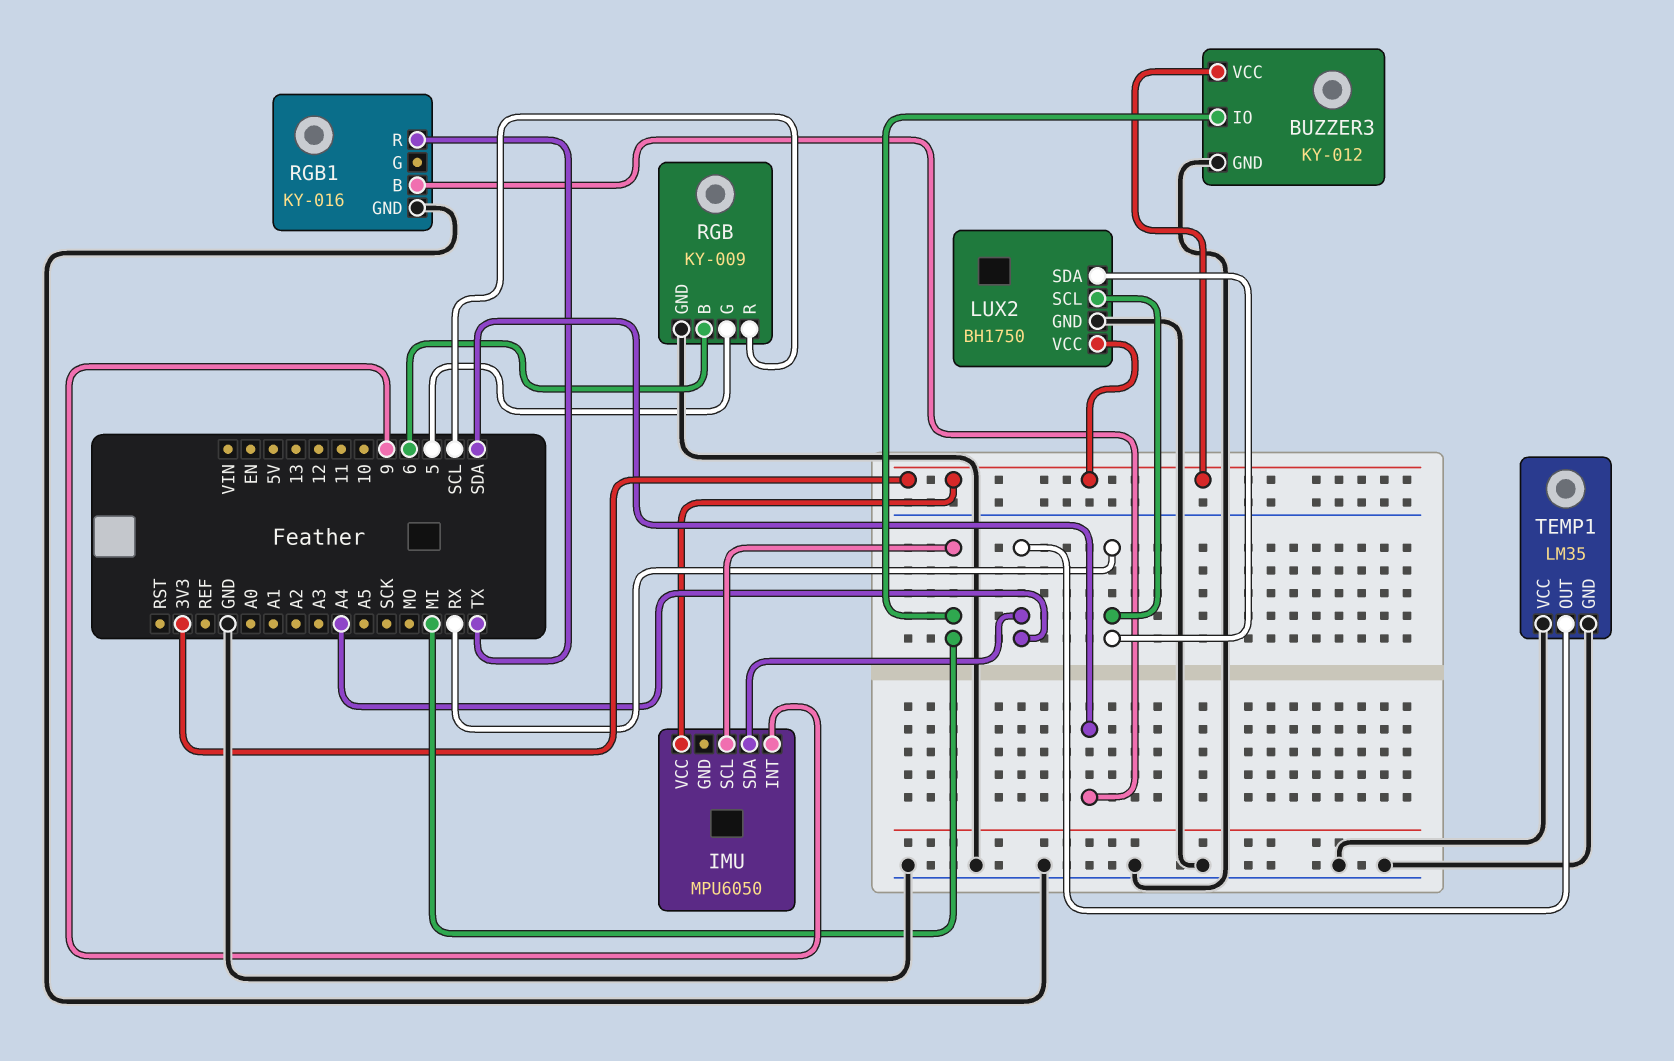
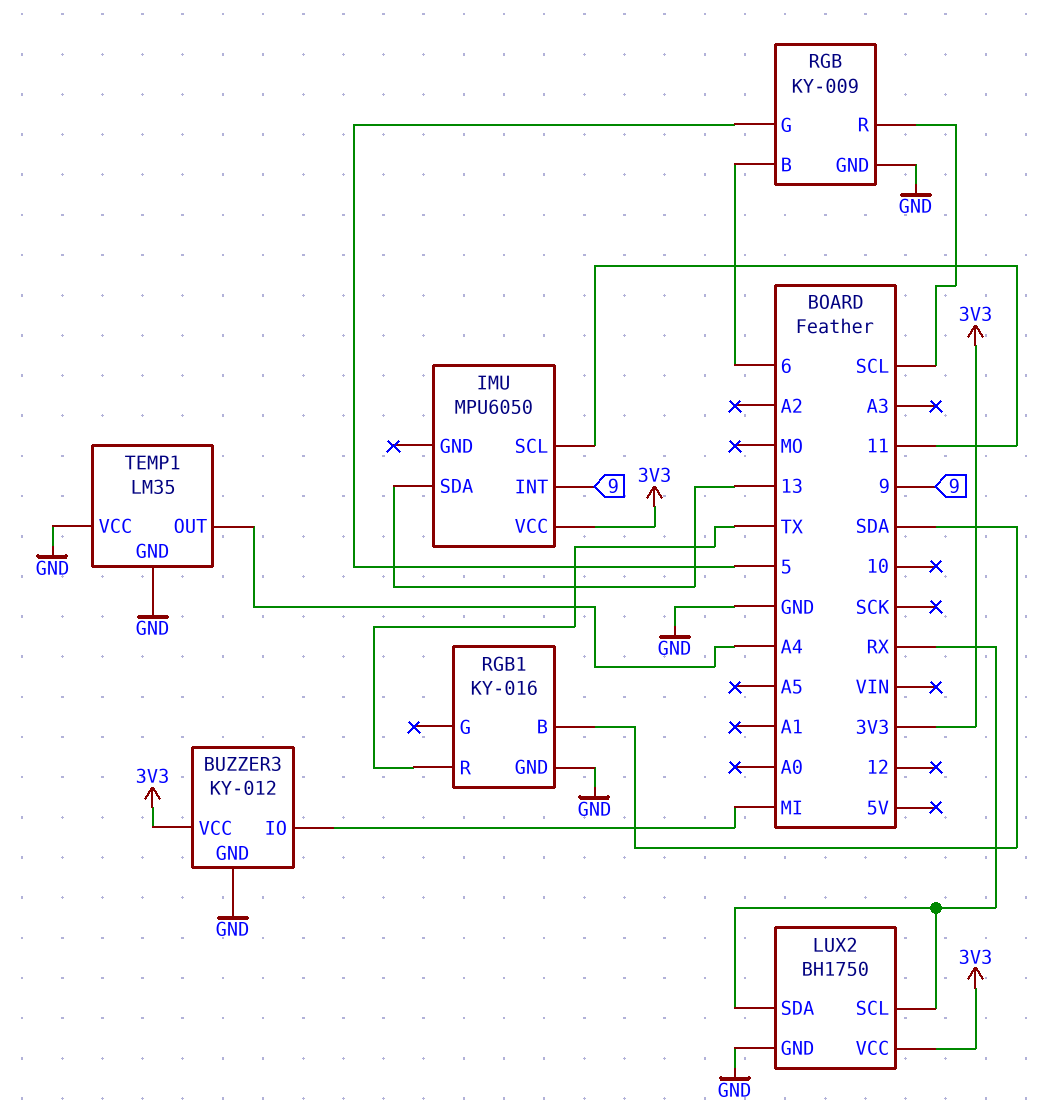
IMU pin SCL: MI -> 11
IMU pin SDA: A4 -> 13

